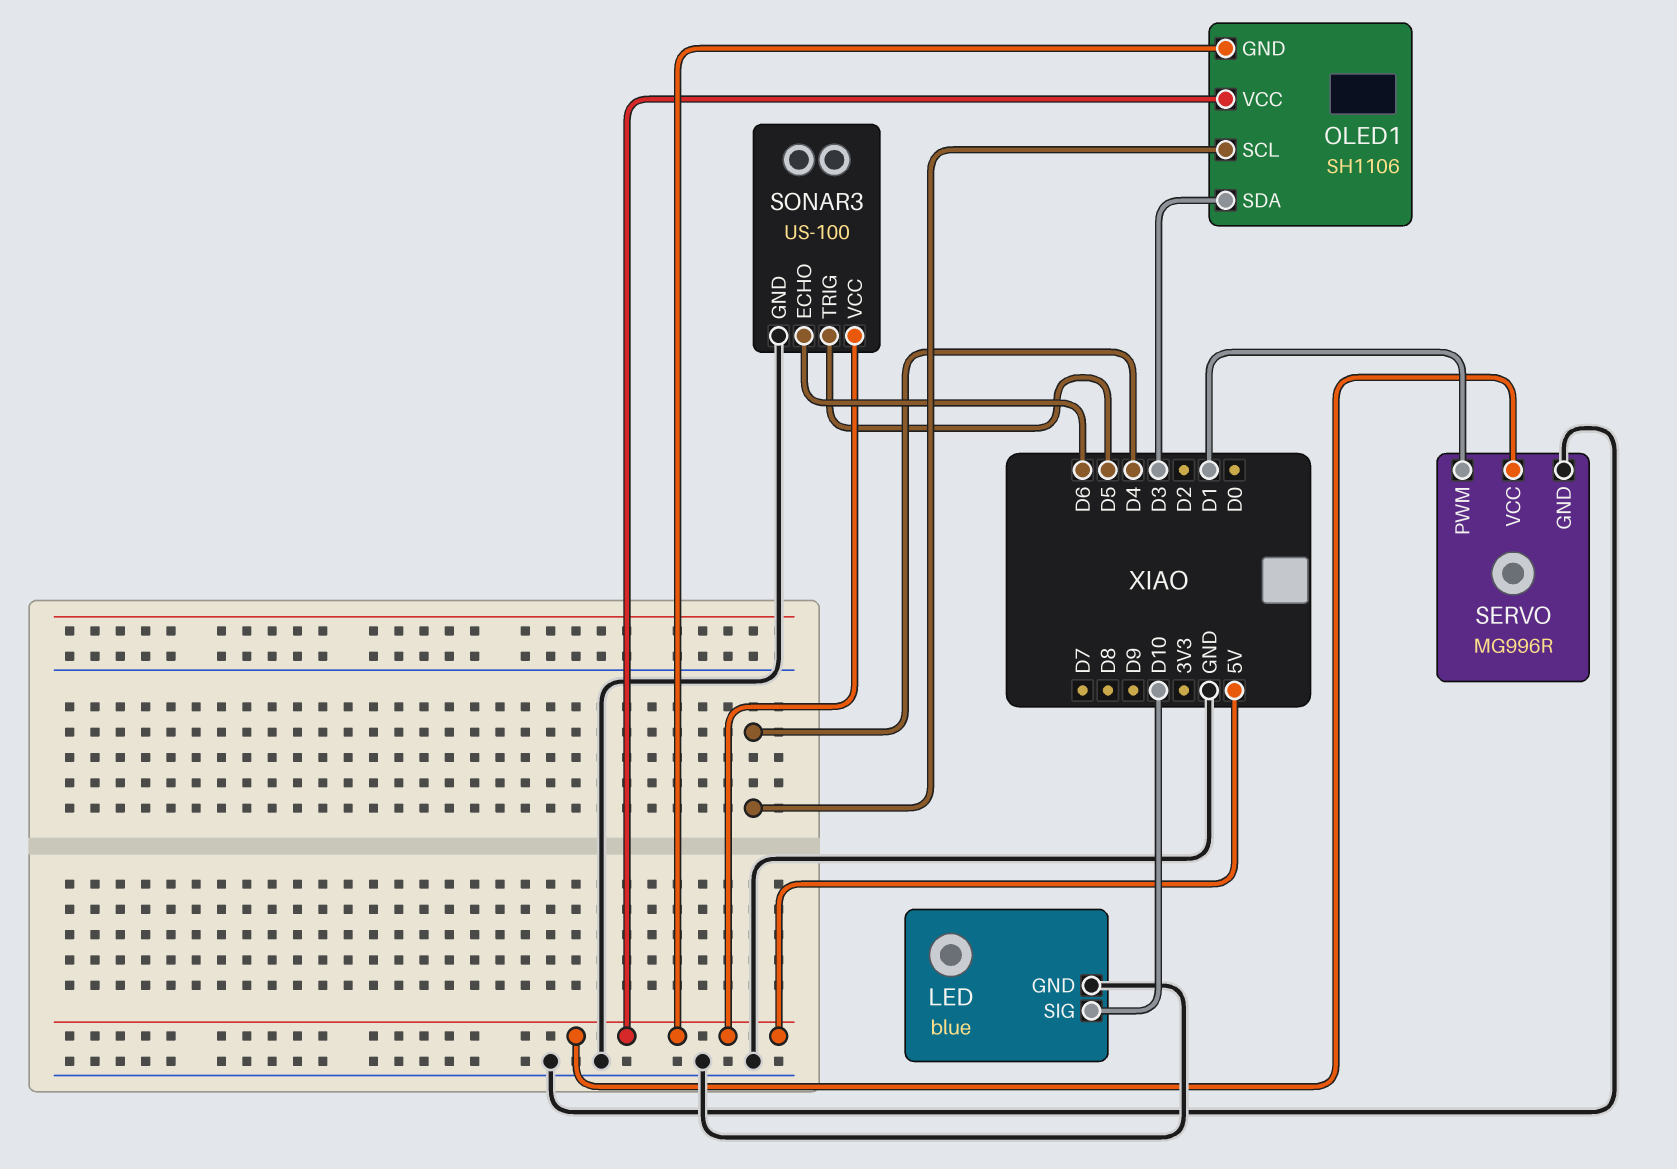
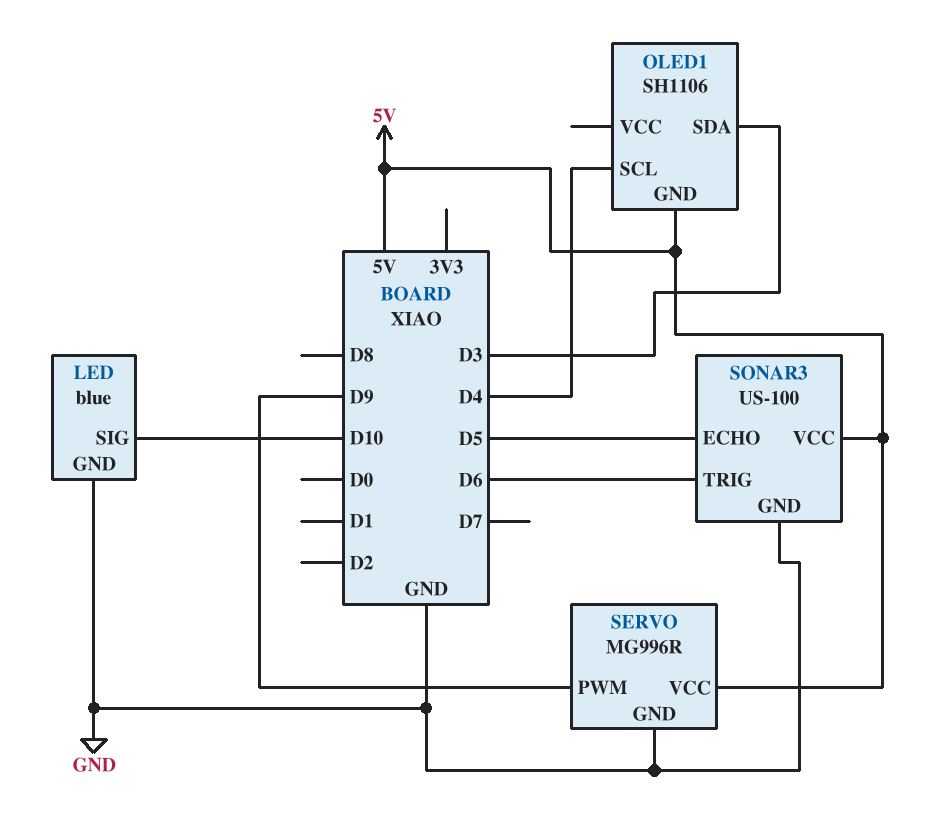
OLED1 pin VCC: 5V -> none
SERVO pin PWM: D1 -> D9
SONAR3 pin ECHO: D6 -> D5
SONAR3 pin TRIG: D5 -> D6

